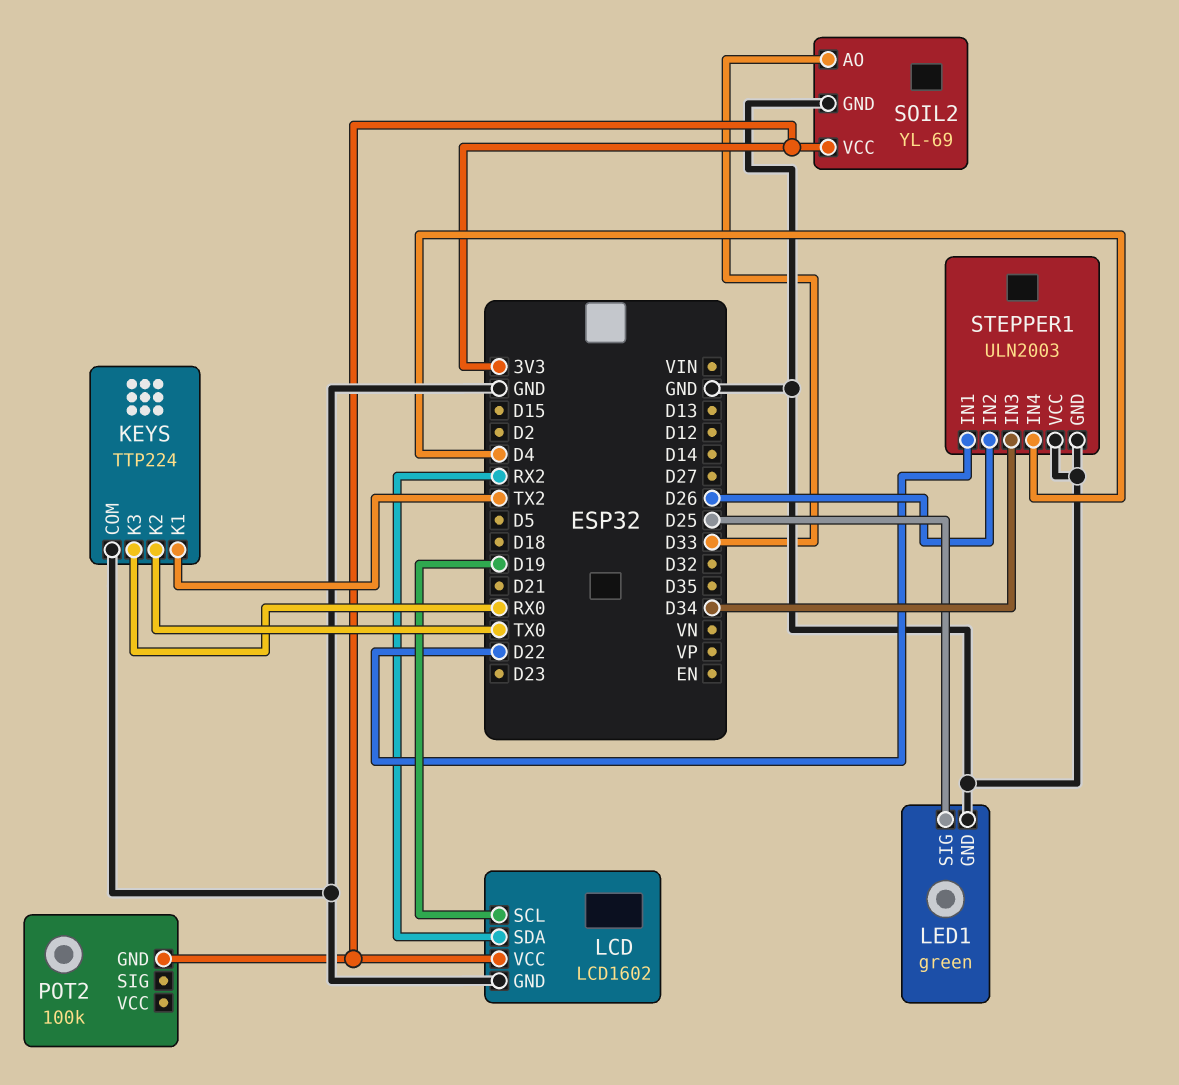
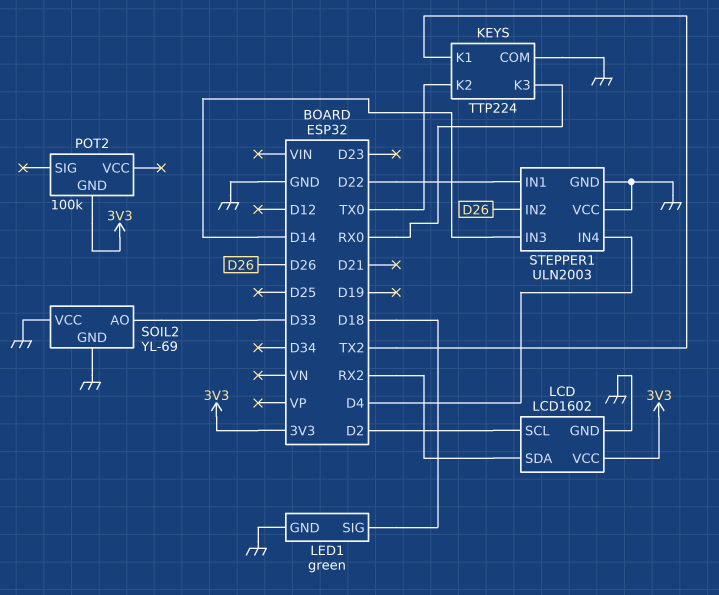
LCD pin SCL: D19 -> D2
LED1 pin SIG: D25 -> D18
SOIL2 pin VCC: 3V3 -> GND
STEPPER1 pin IN3: D34 -> D14

